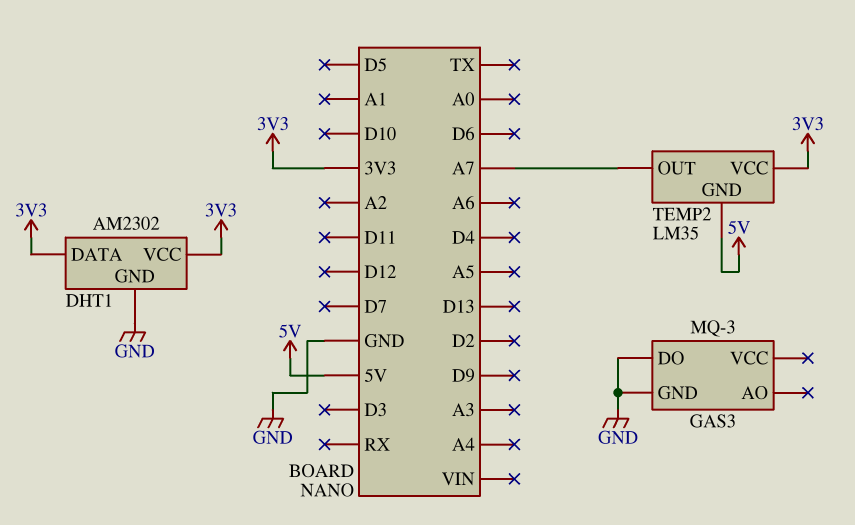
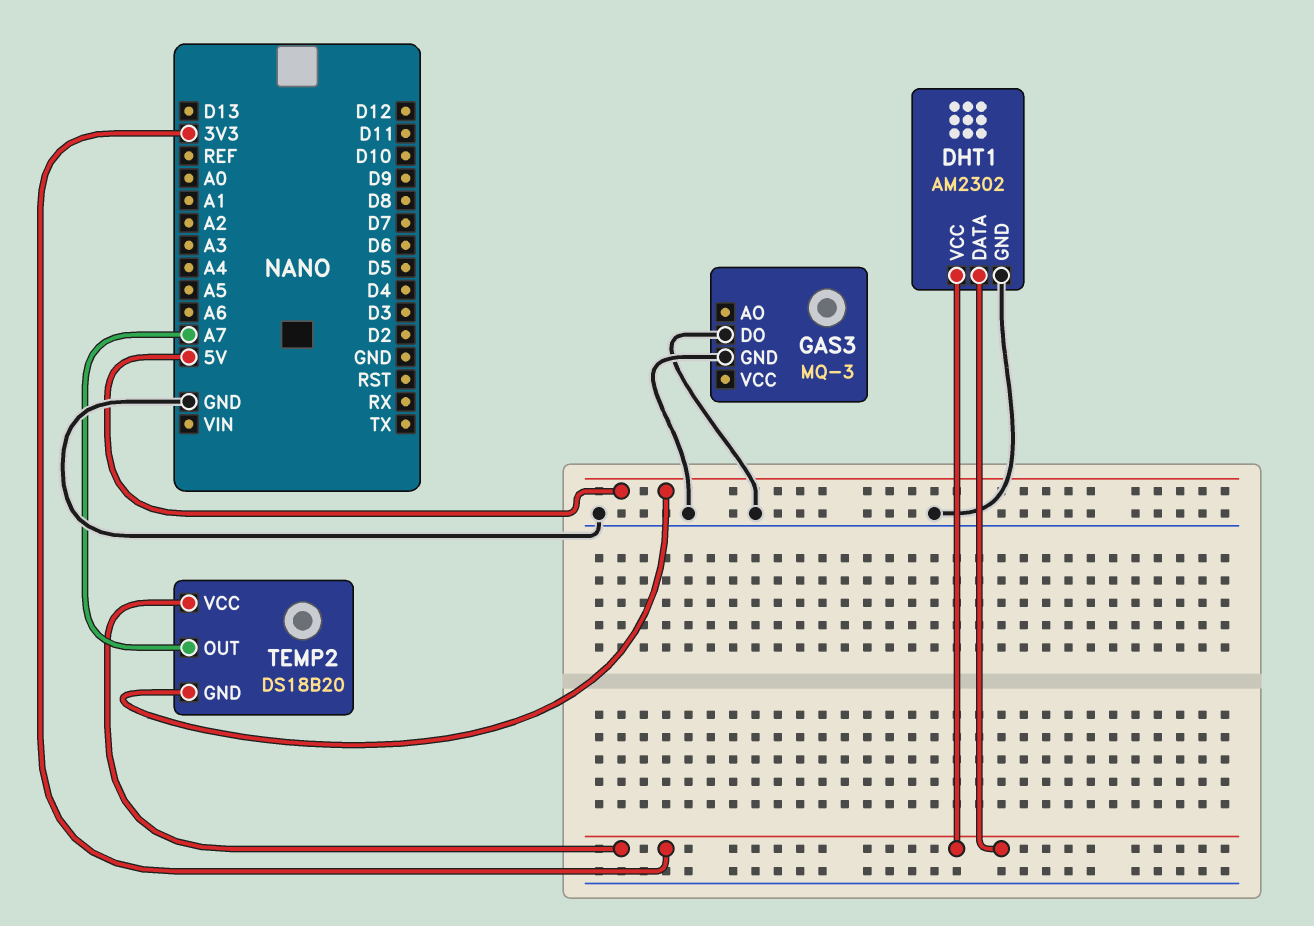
TEMP2: LM35 -> DS18B20

